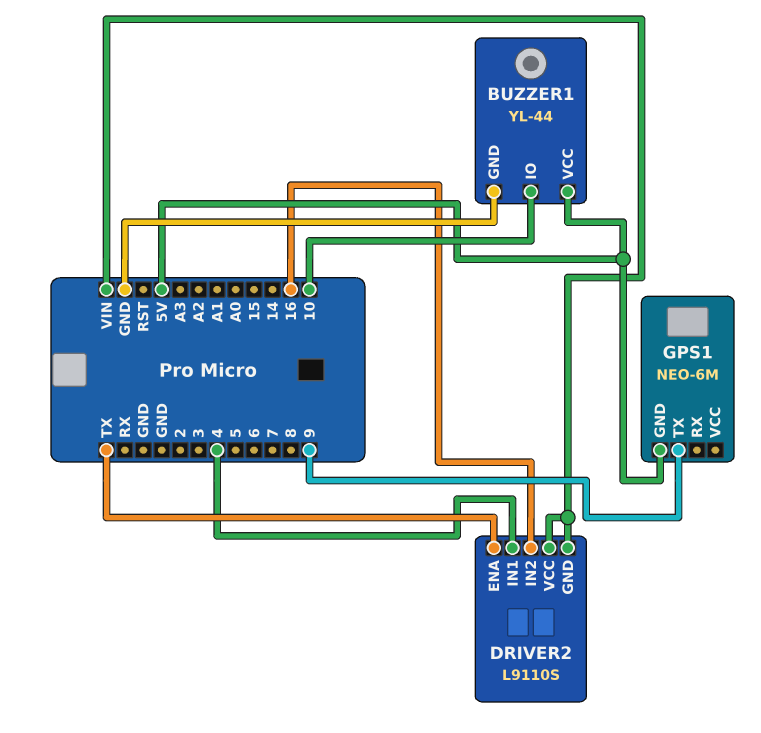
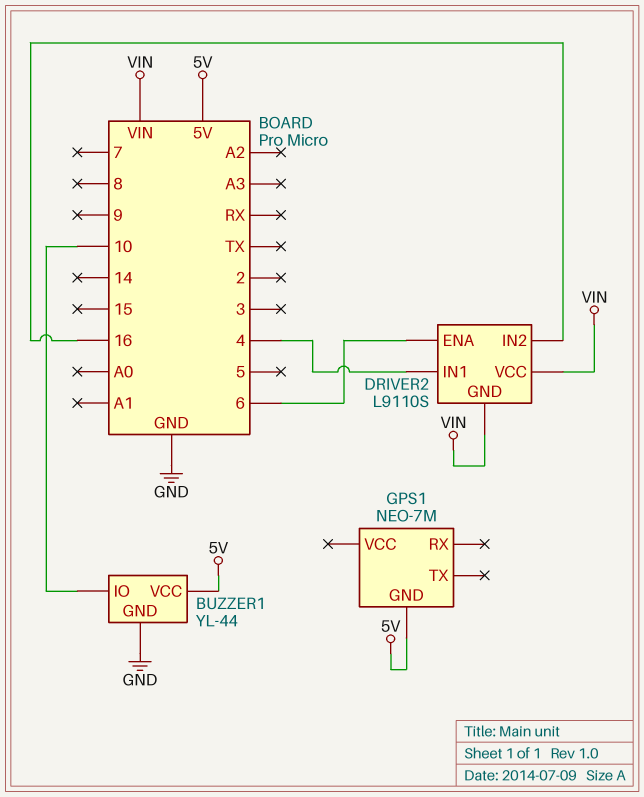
DRIVER2 pin ENA: TX -> 6
GPS1: NEO-6M -> NEO-7M
GPS1 pin TX: 9 -> none

